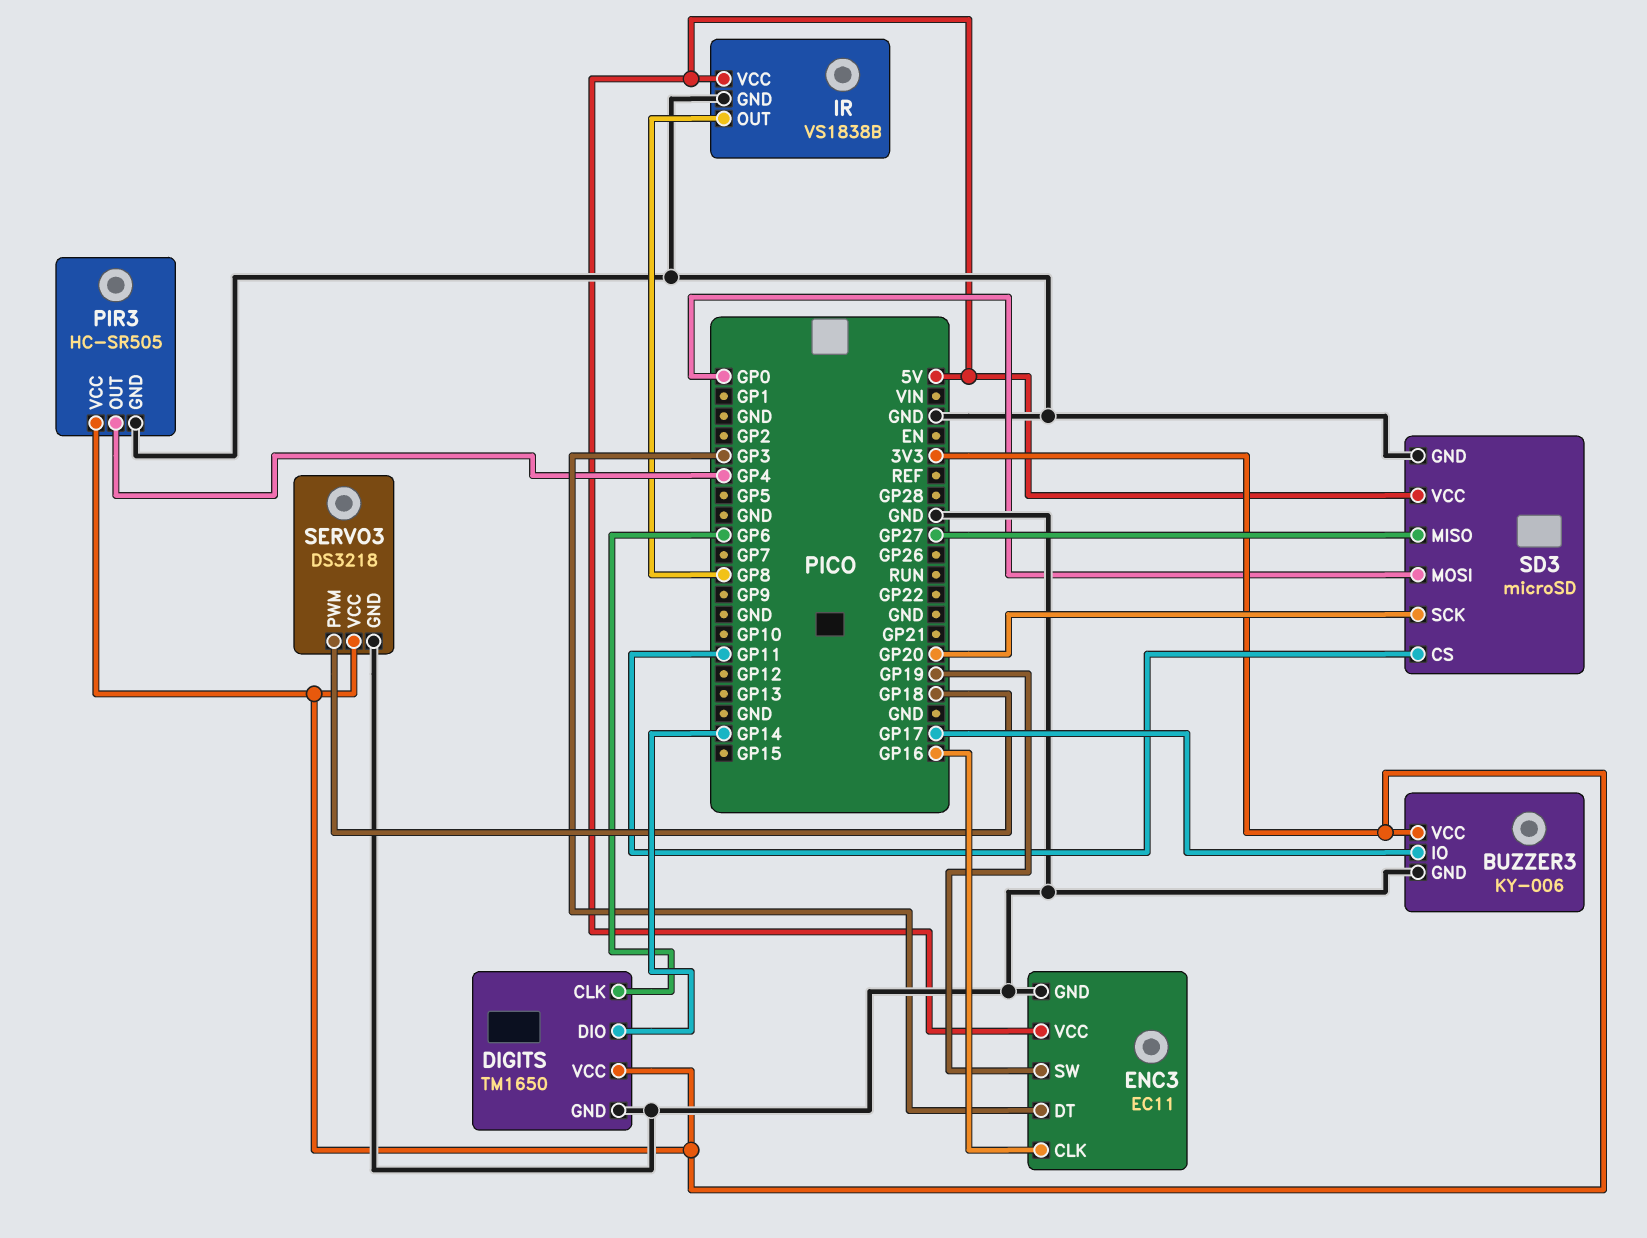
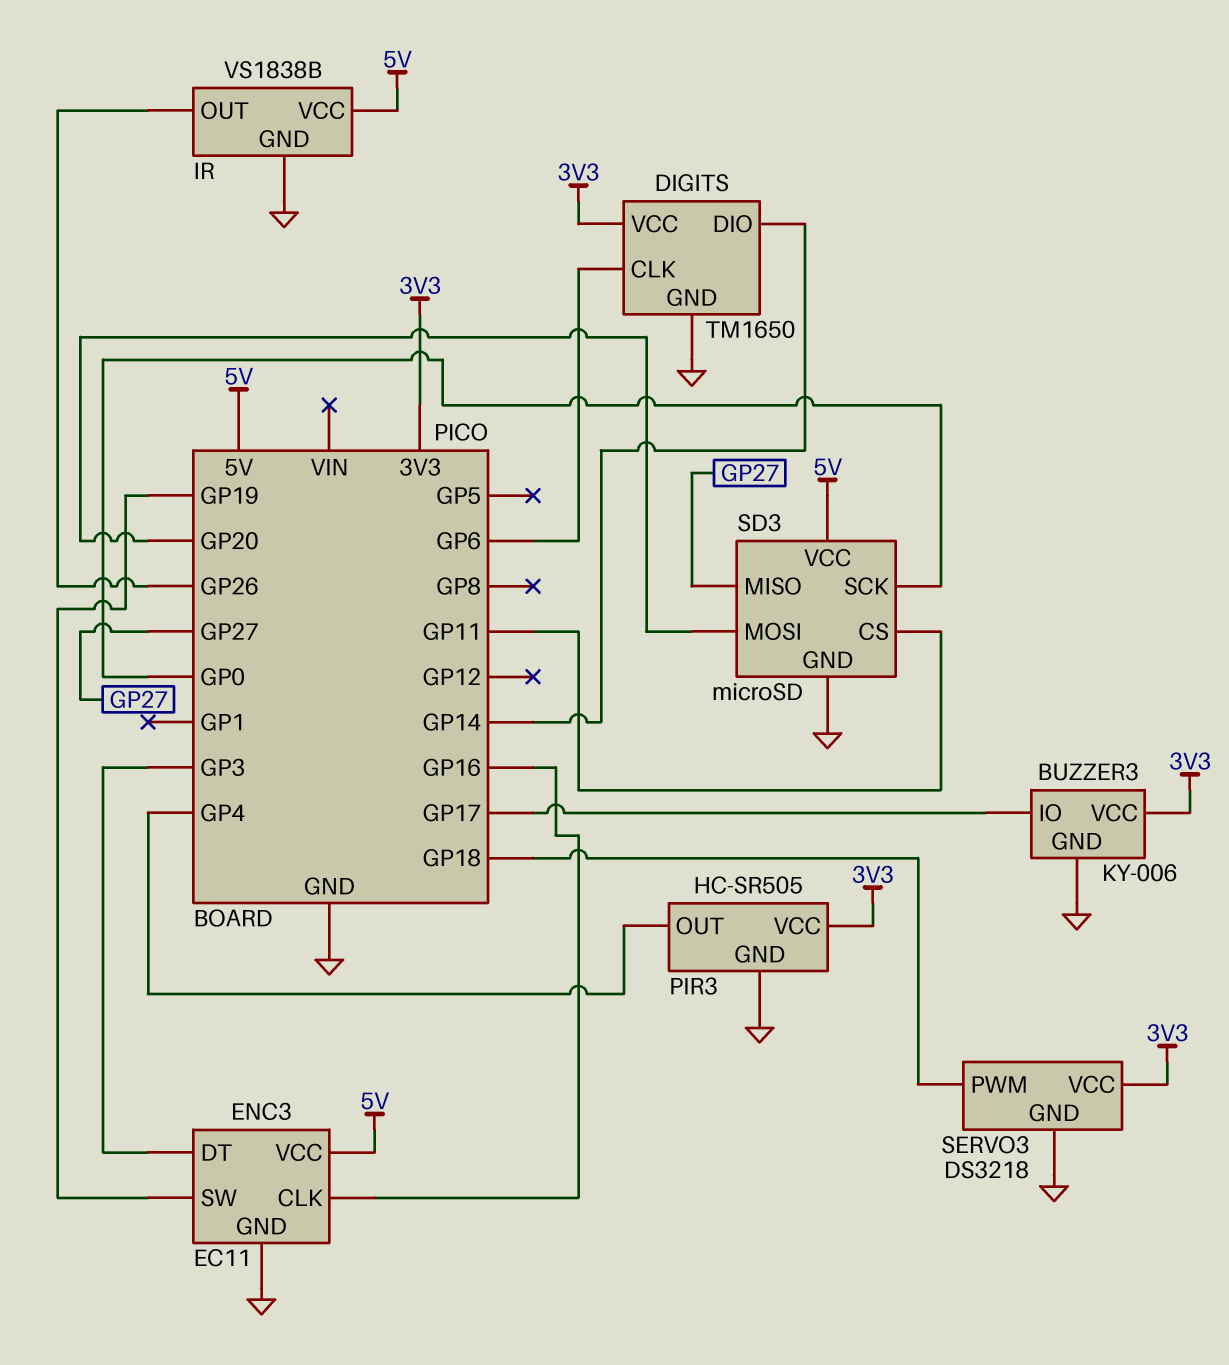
IR pin OUT: GP8 -> GP26
SD3 pin MOSI: GP0 -> GP20
SD3 pin SCK: GP20 -> GP0

